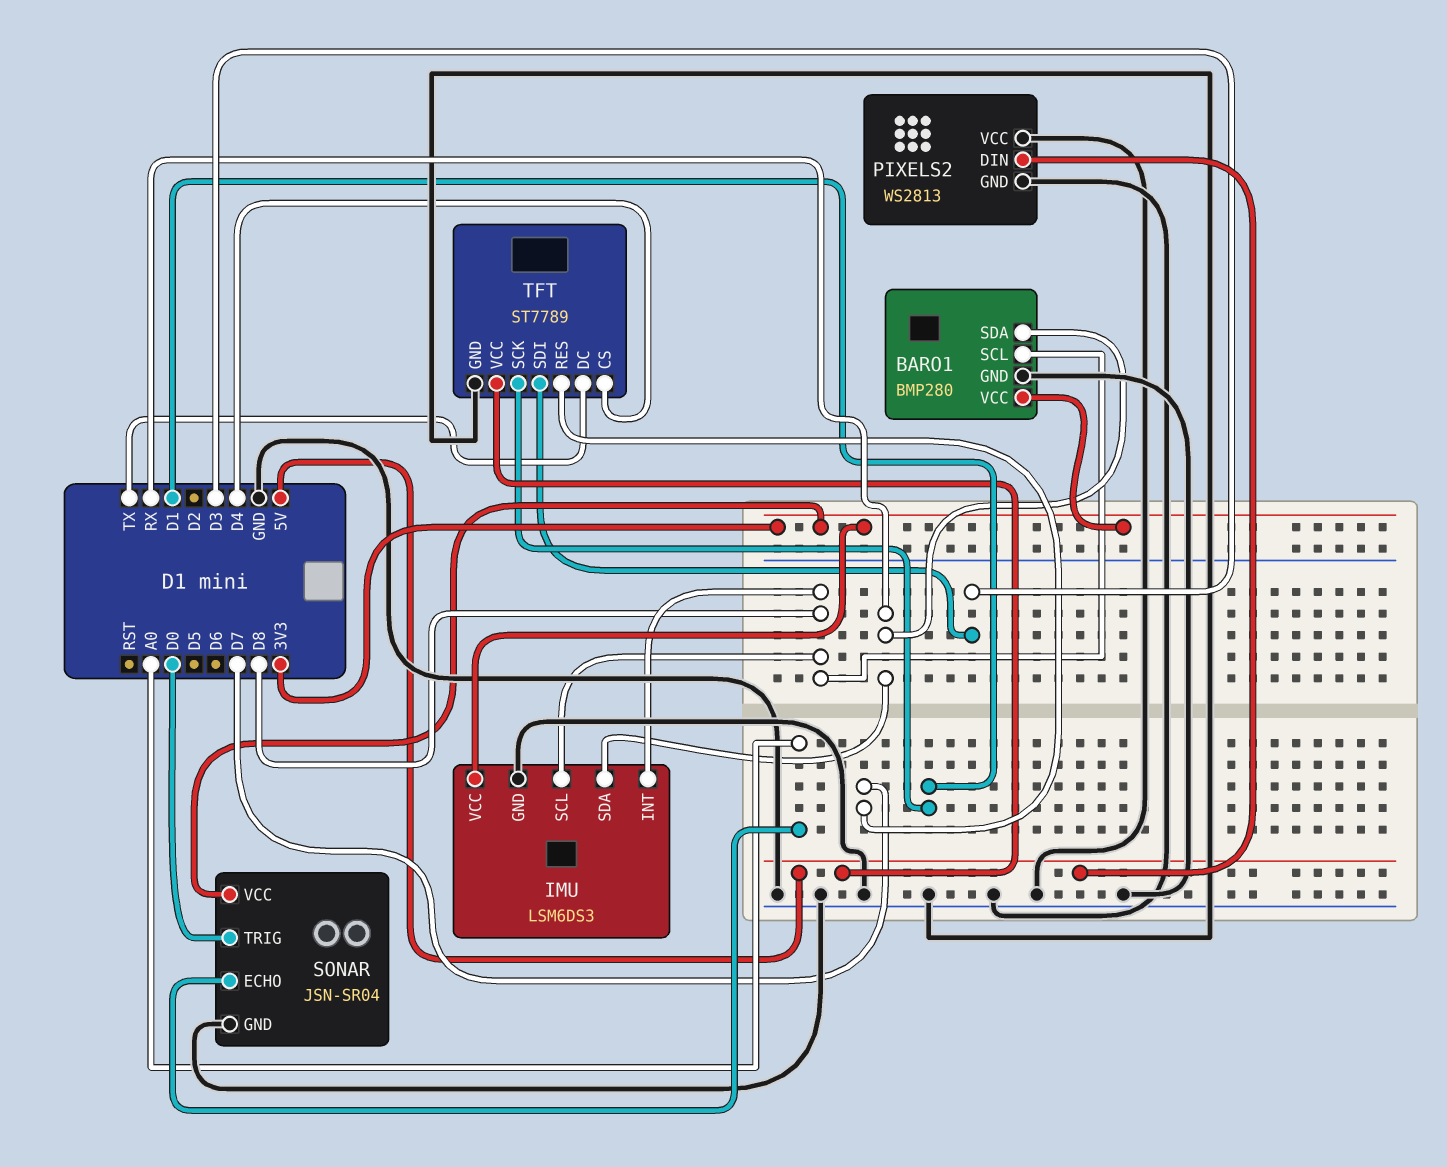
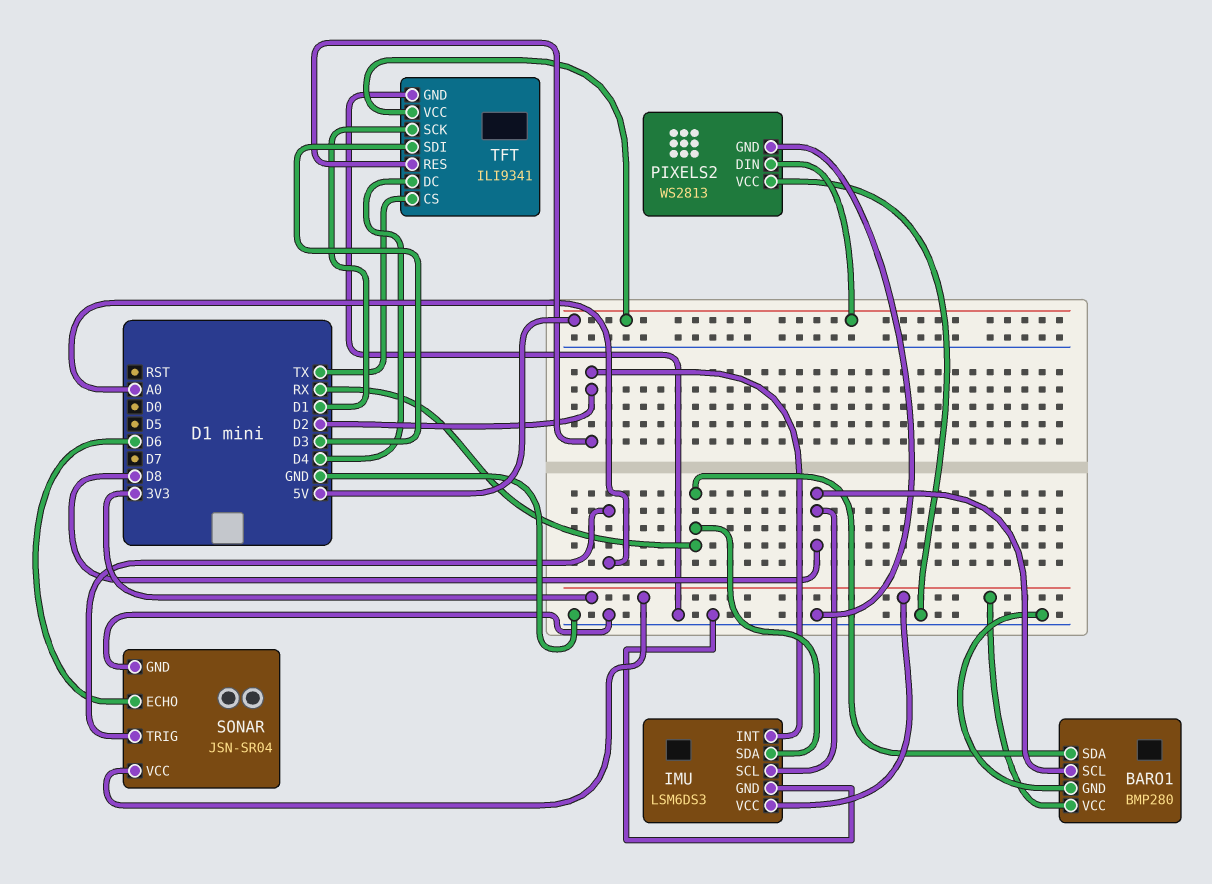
IMU pin INT: D8 -> D2
SONAR pin ECHO: A0 -> D6
SONAR pin TRIG: D0 -> A0
TFT: ST7789 -> ILI9341
TFT pin CS: D4 -> TX
TFT pin DC: TX -> D4
TFT pin RES: D7 -> D2

